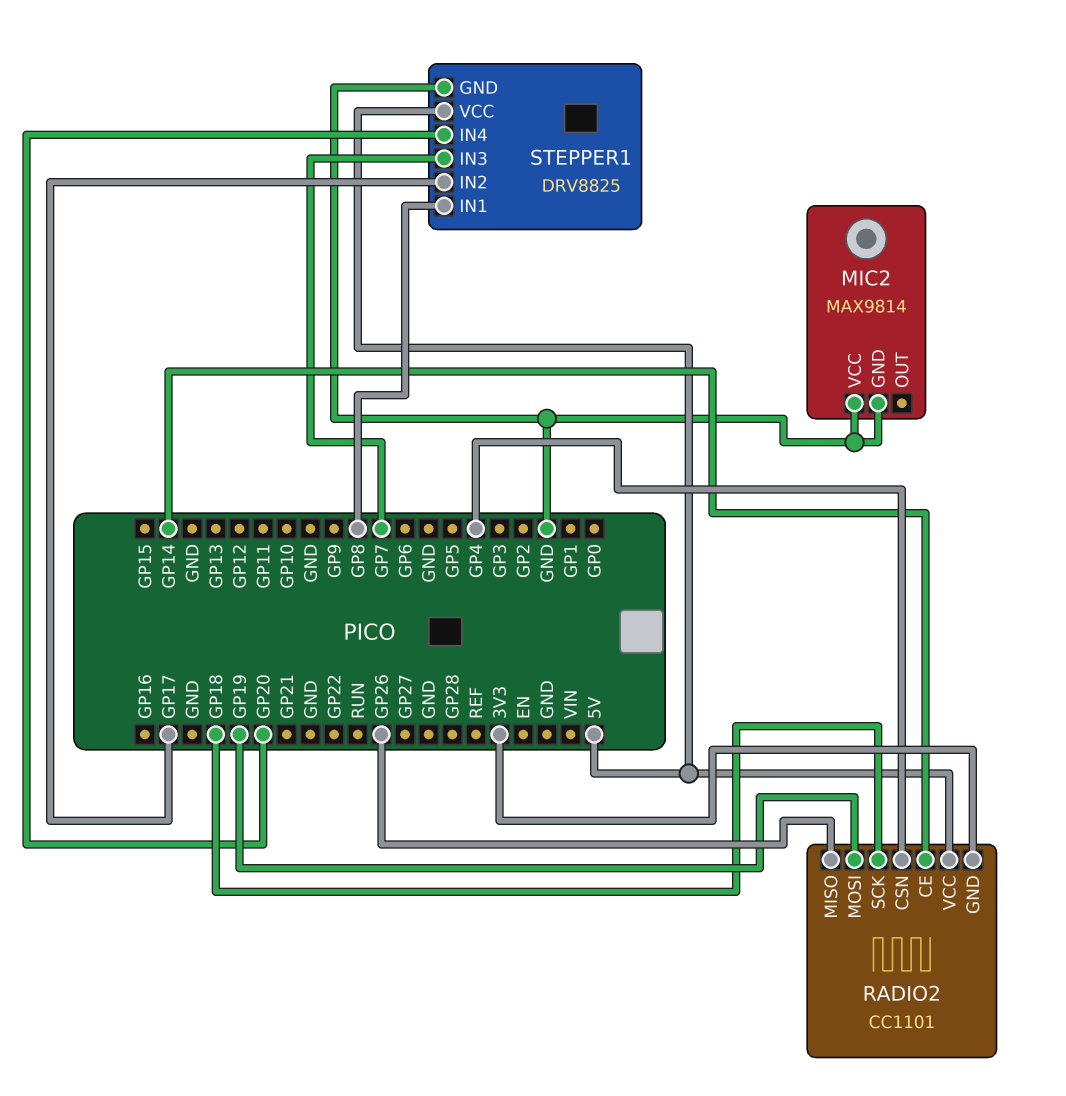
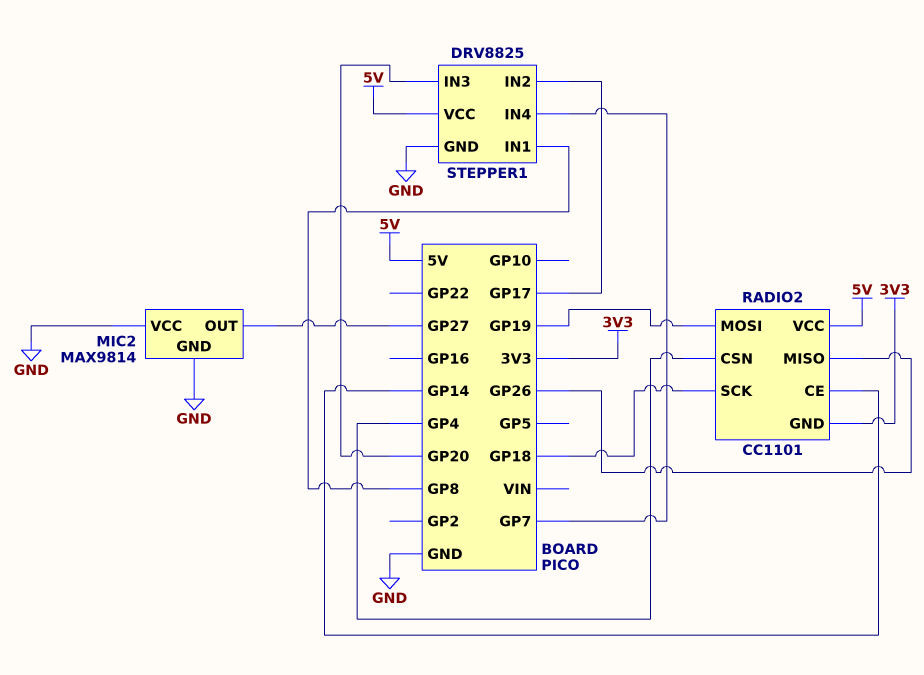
MIC2 pin OUT: none -> GP27
STEPPER1 pin IN3: GP7 -> GP20
STEPPER1 pin IN4: GP20 -> GP7

